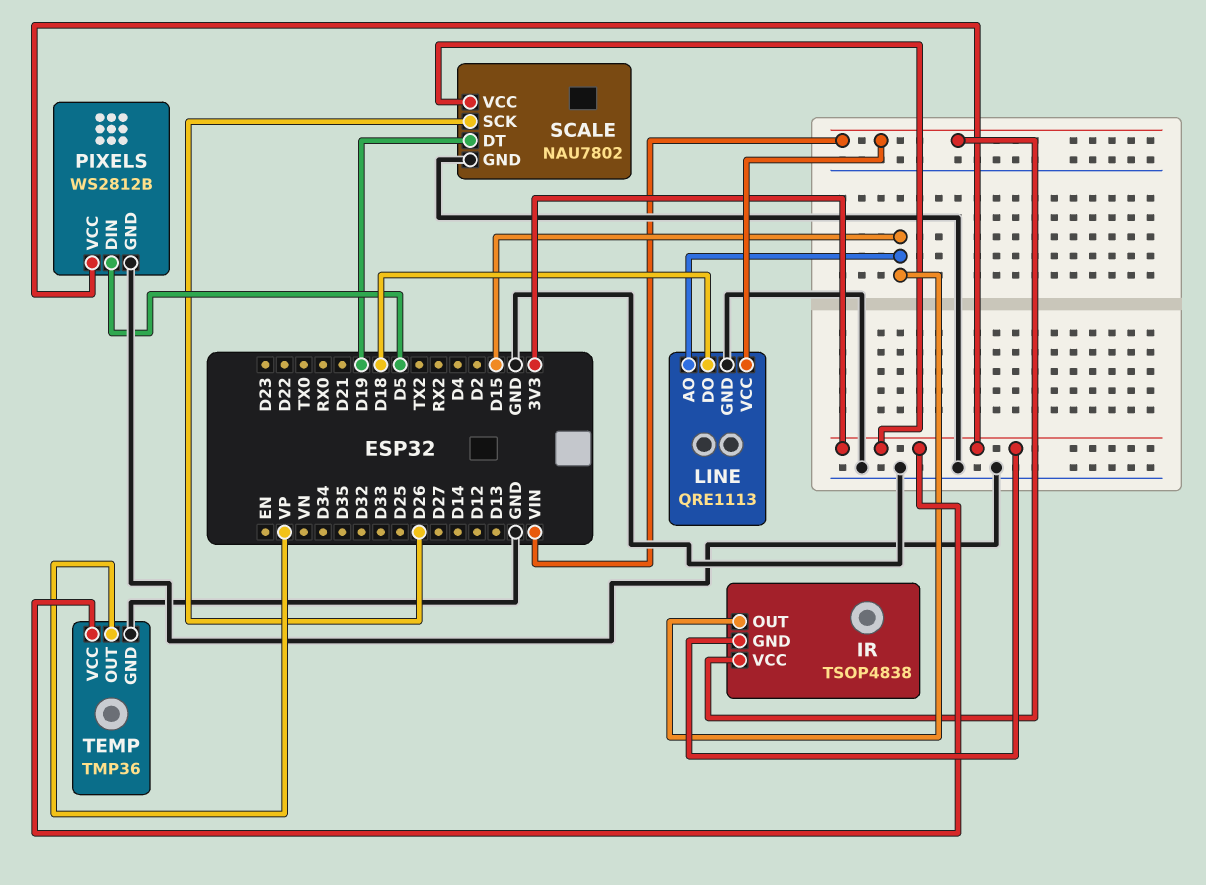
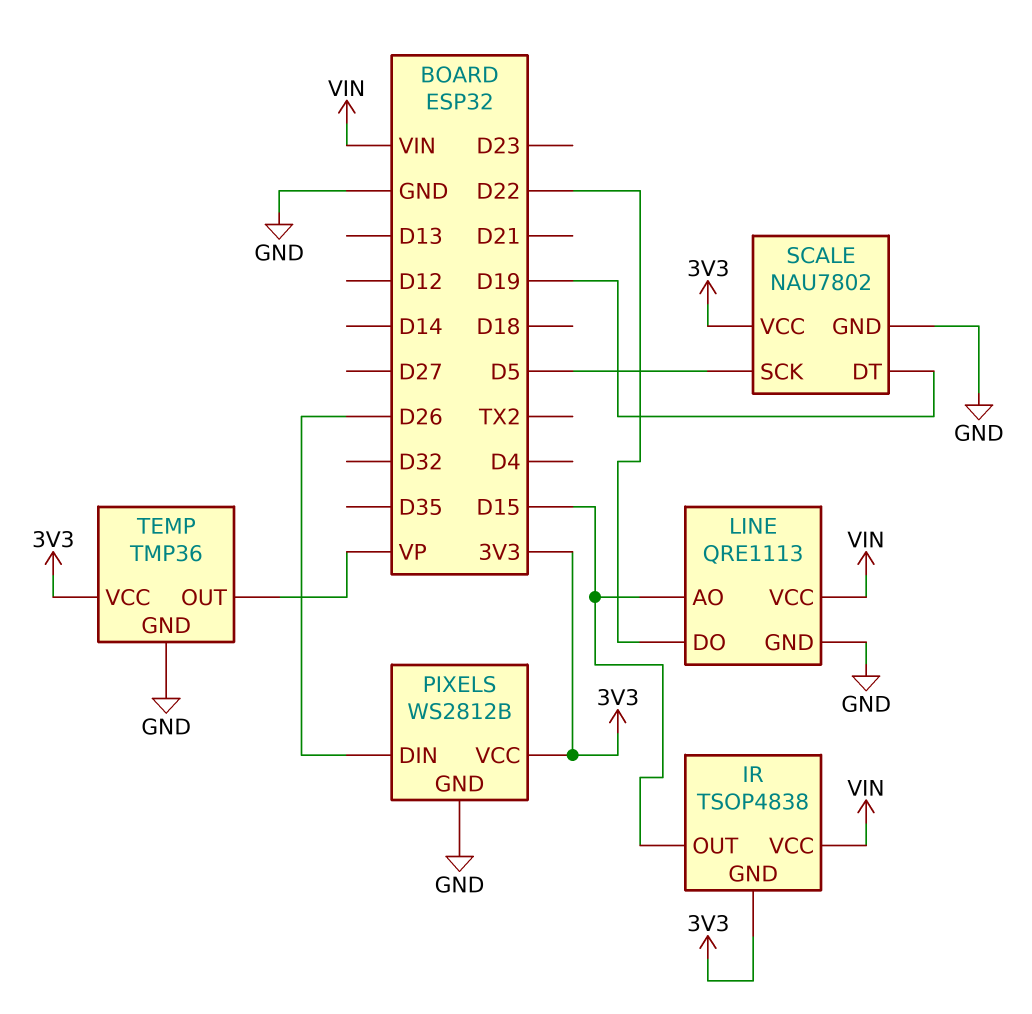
LINE pin DO: D18 -> D22
PIXELS pin DIN: D5 -> D26
SCALE pin SCK: D26 -> D5

